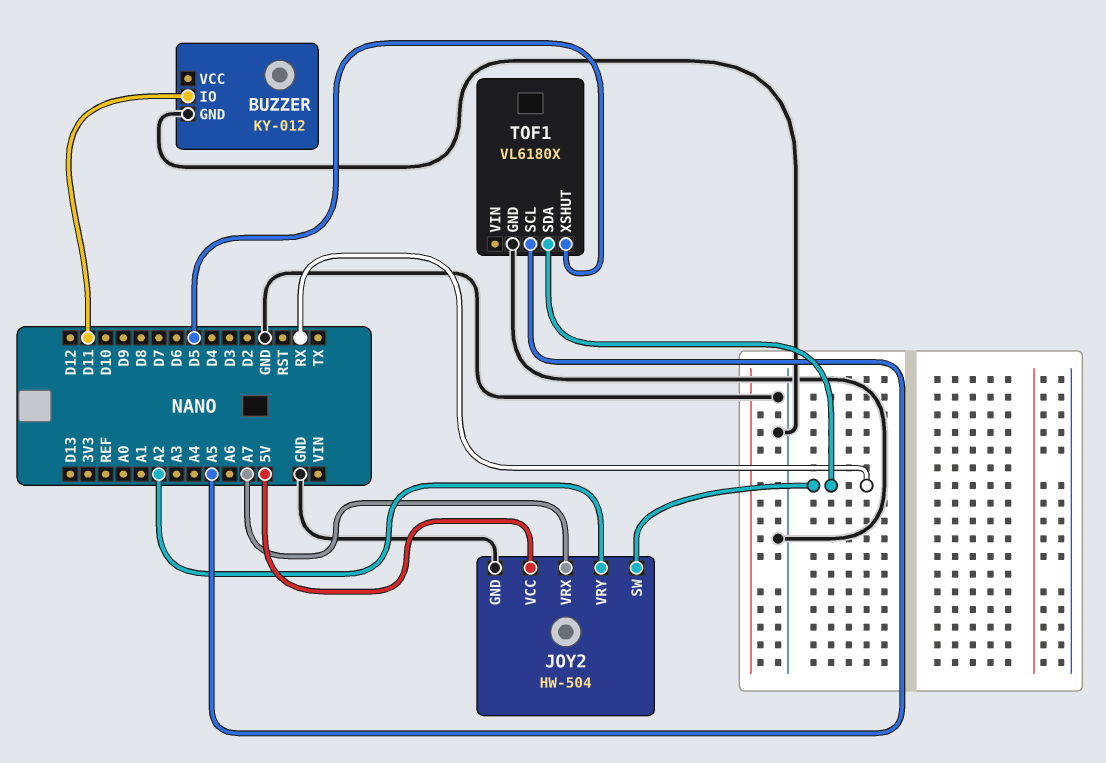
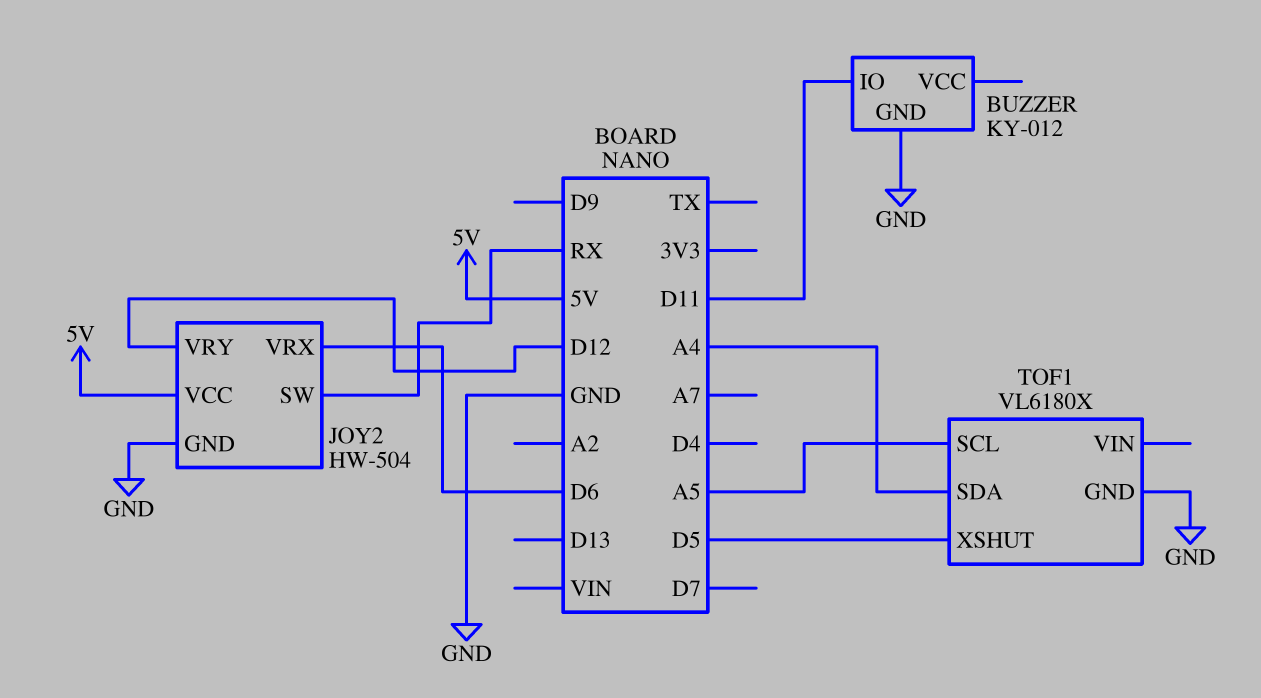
JOY2 pin VRX: A7 -> D6
JOY2 pin VRY: A2 -> D12
TOF1 pin SDA: RX -> A4

